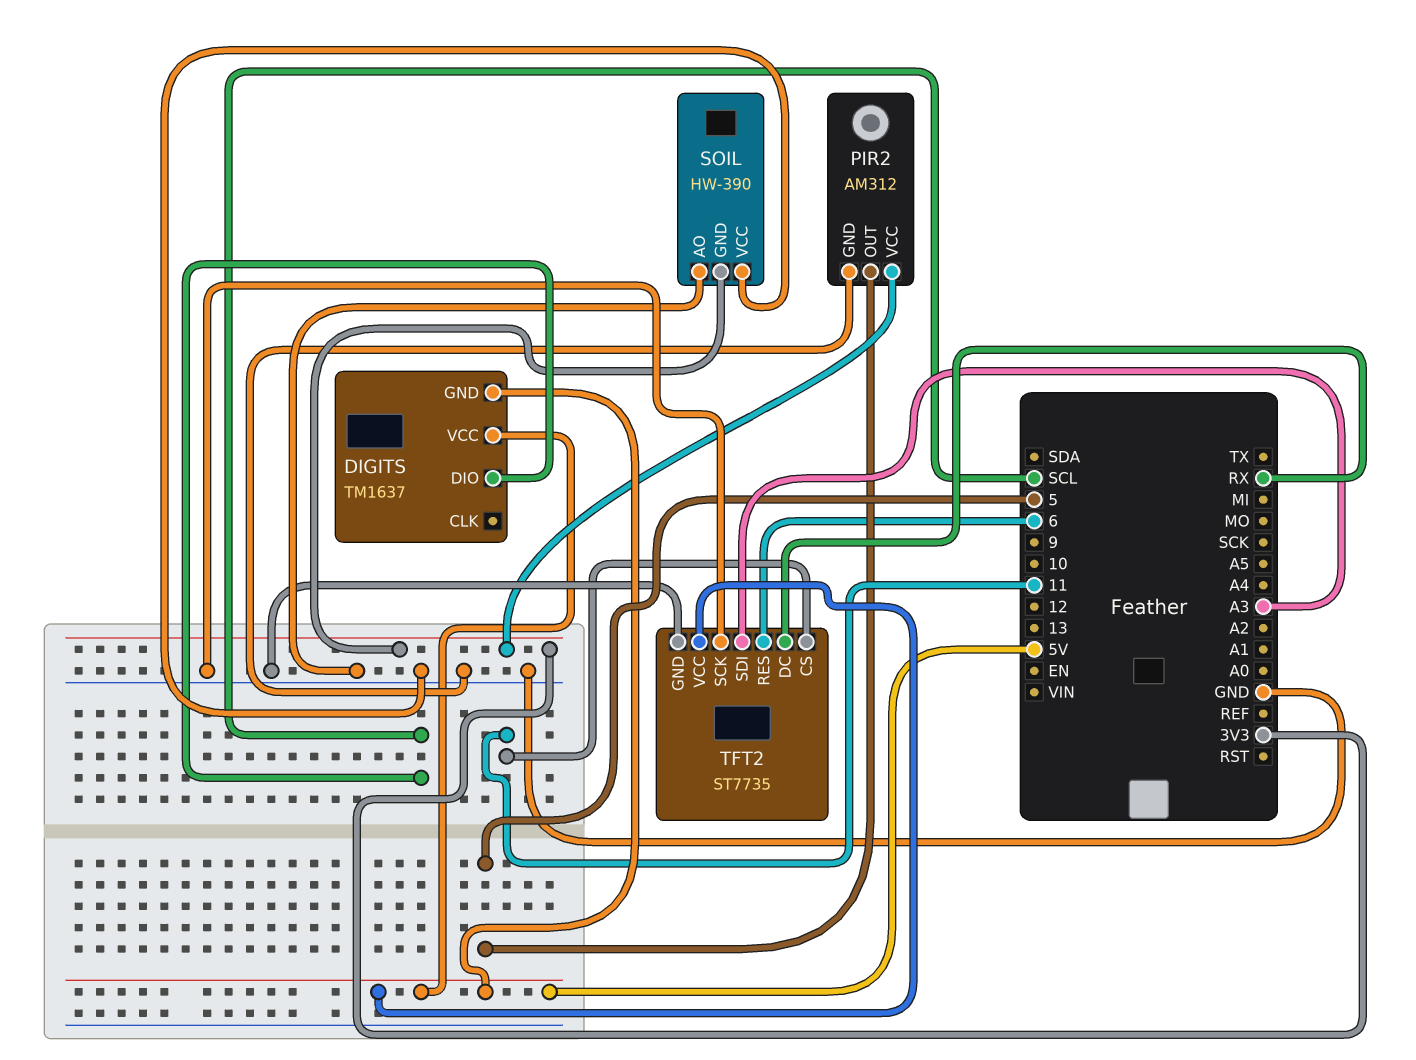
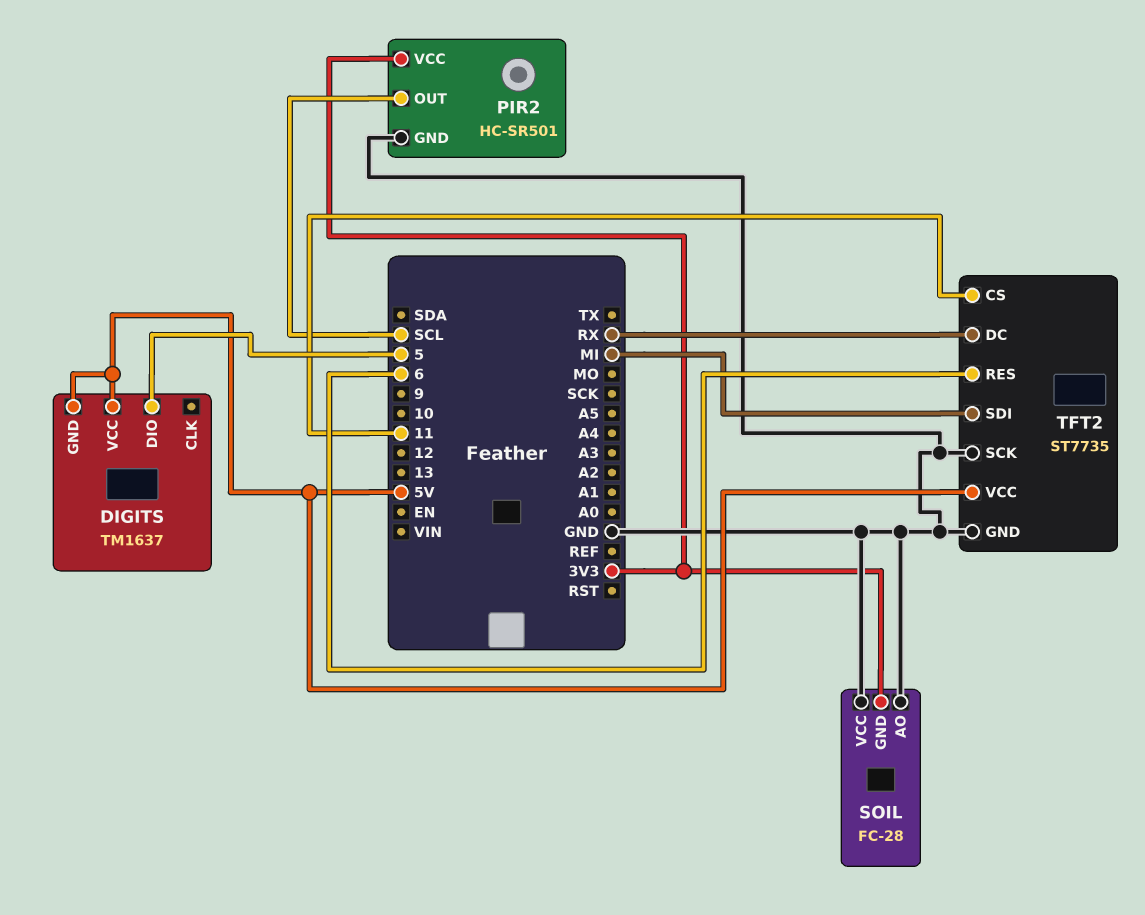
DIGITS pin DIO: SCL -> 5
PIR2: AM312 -> HC-SR501
PIR2 pin OUT: 5 -> SCL
SOIL: HW-390 -> FC-28
TFT2 pin SDI: A3 -> MI

